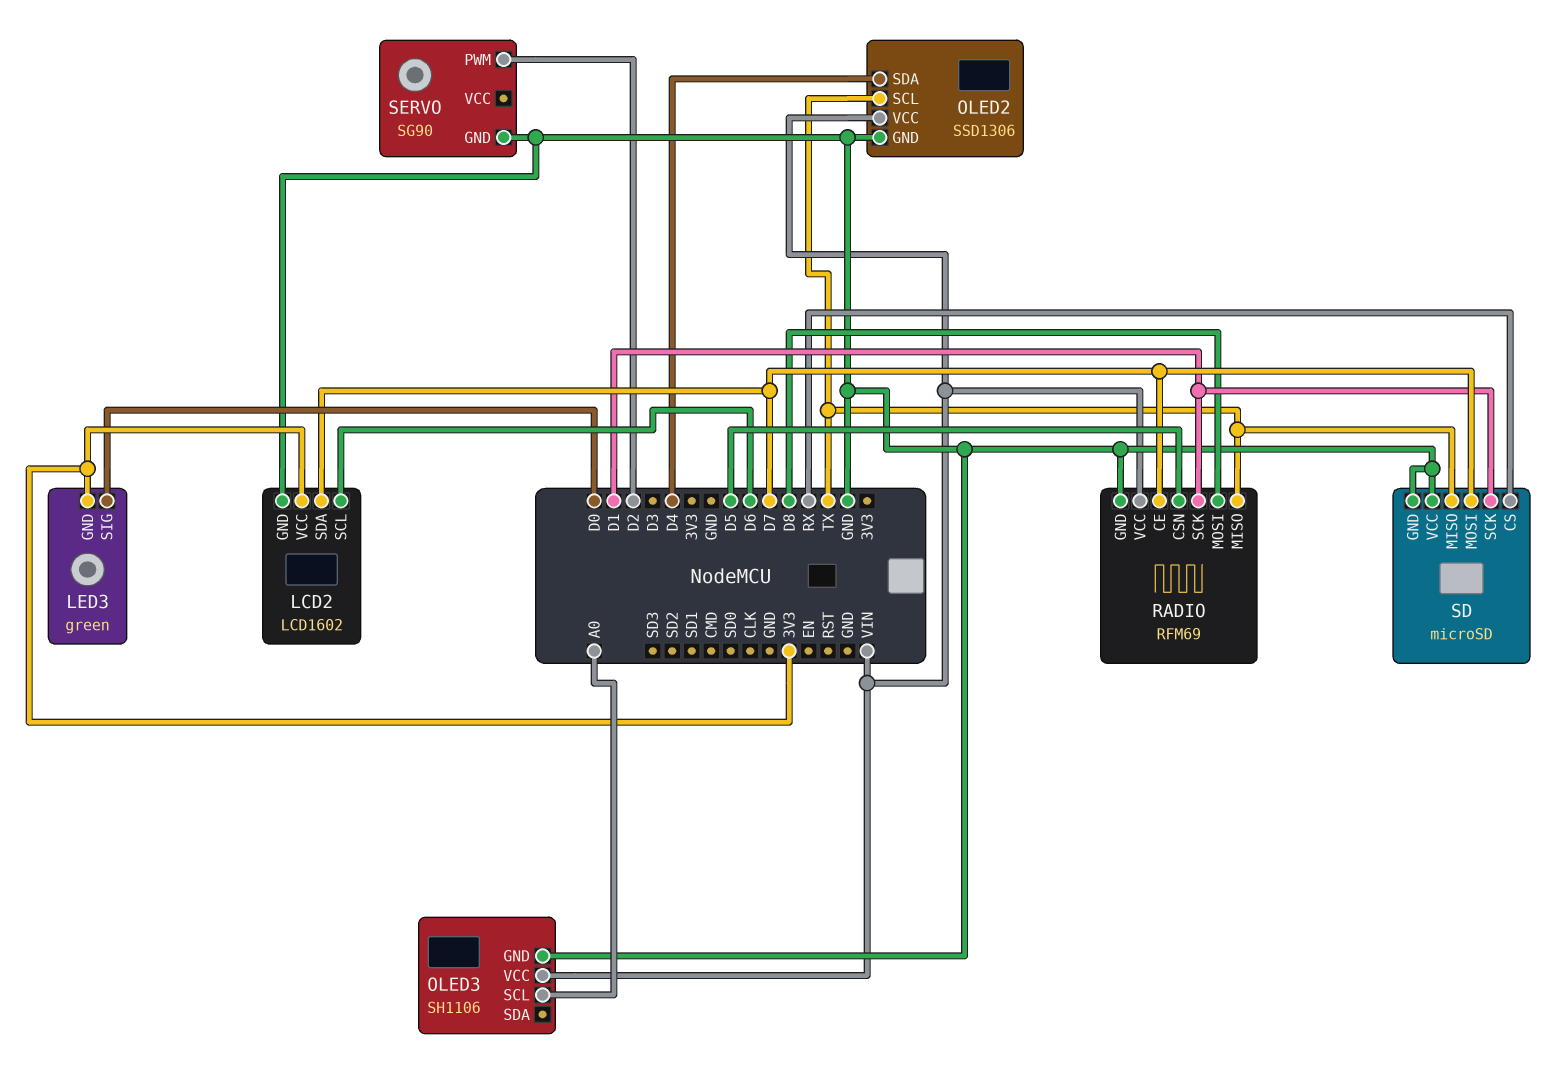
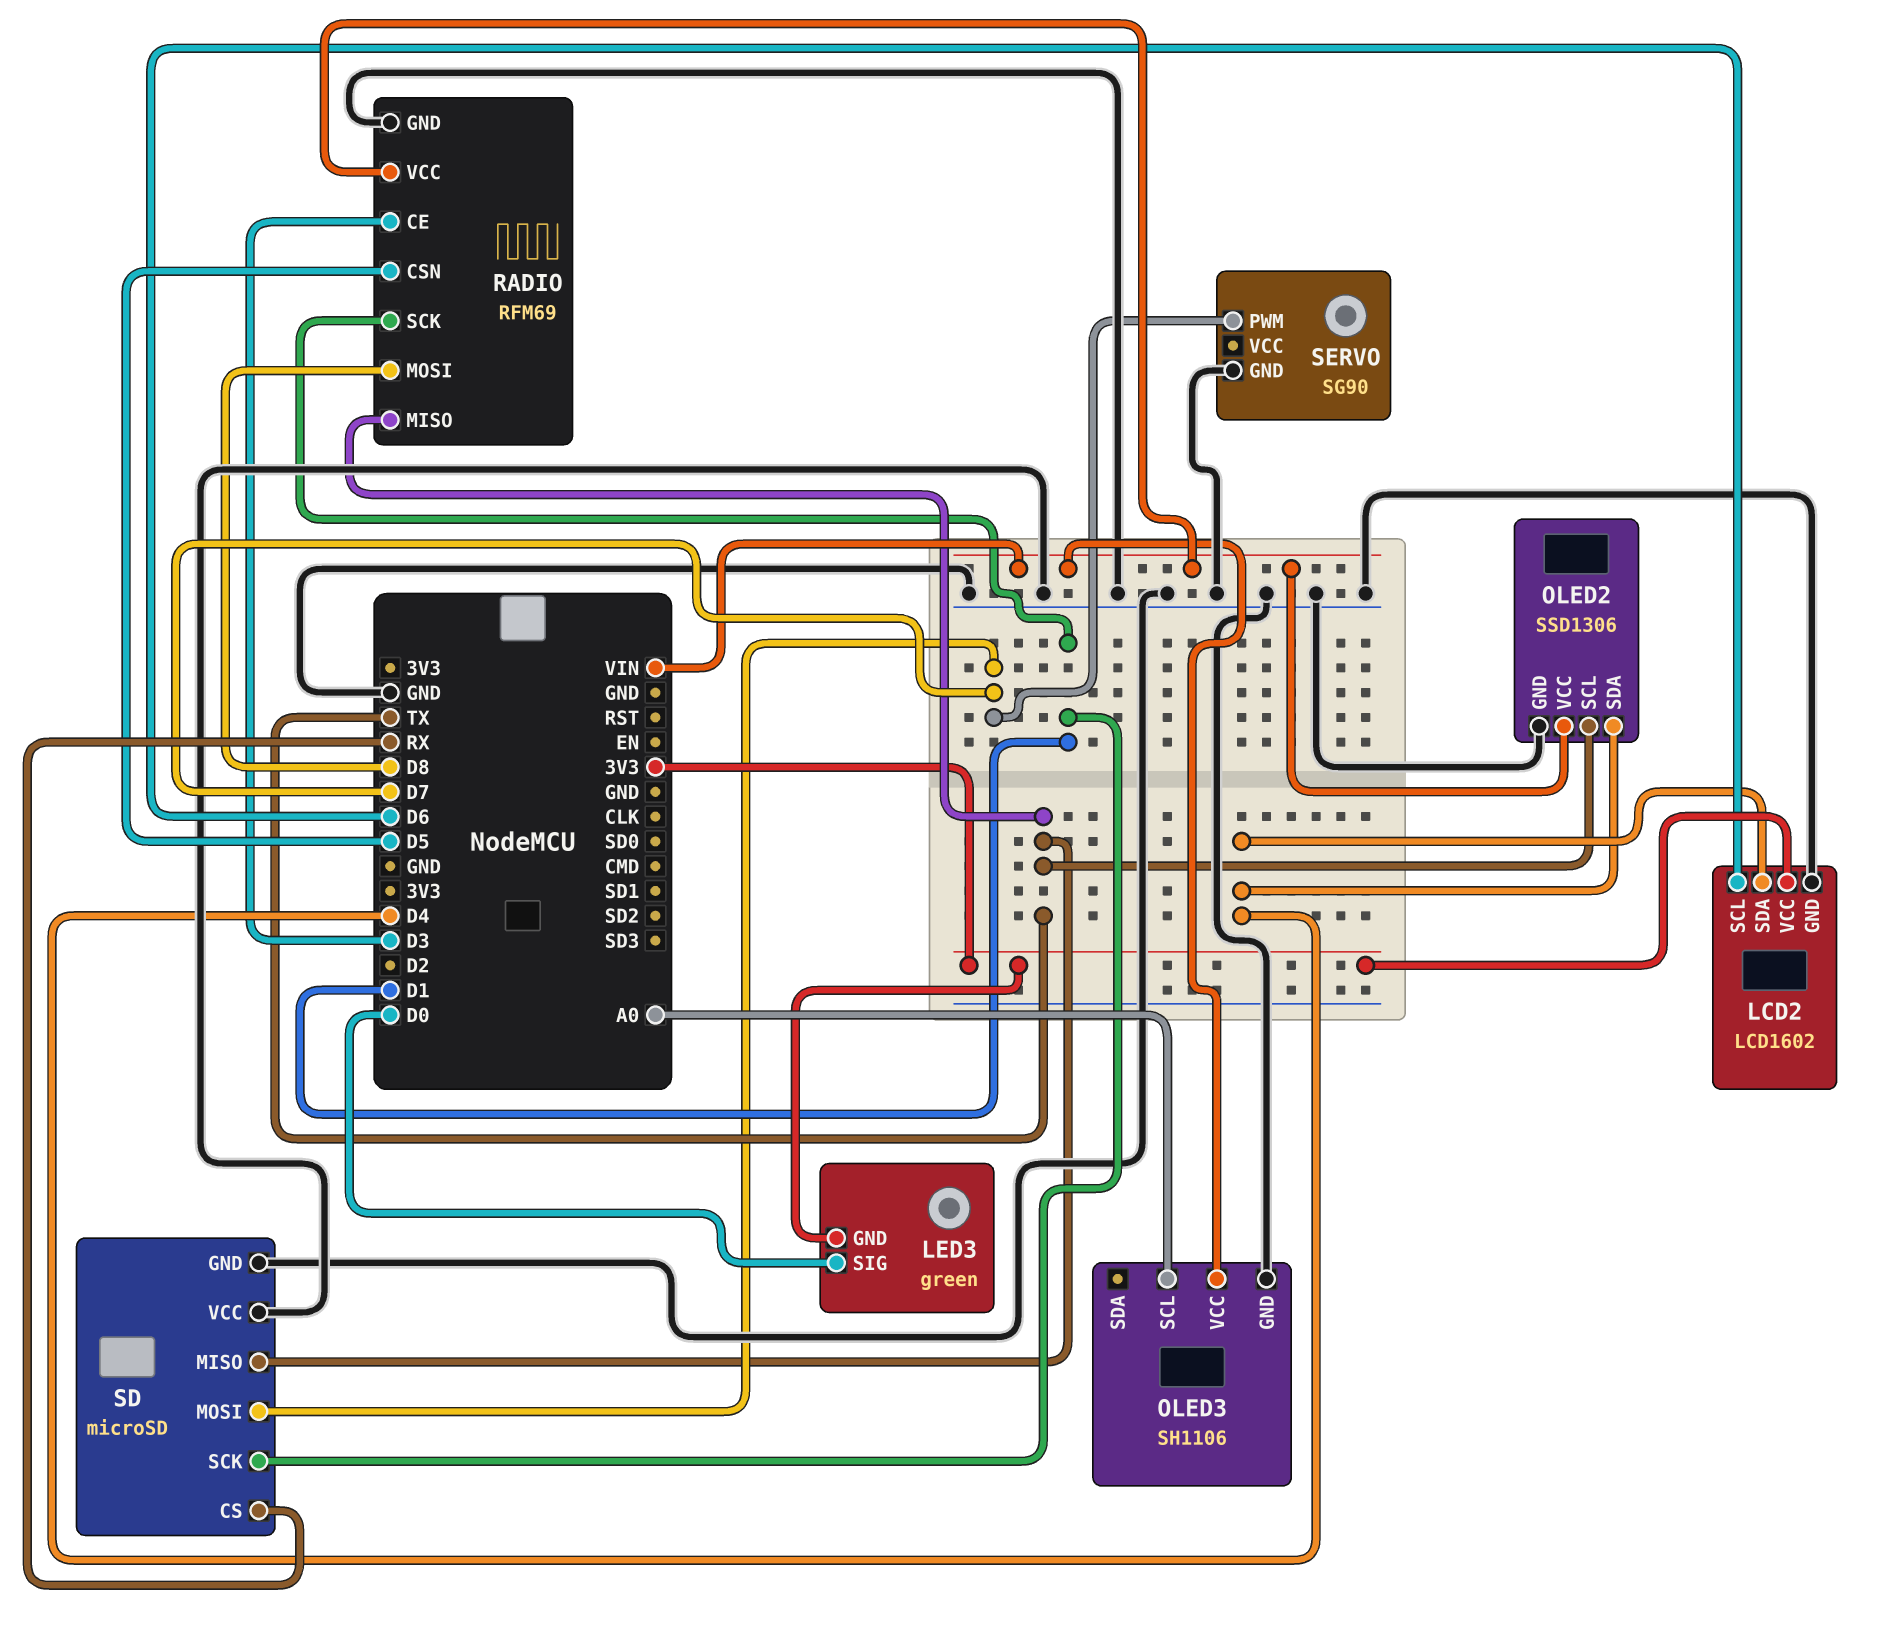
LCD2 pin SDA: D7 -> D4
RADIO pin CE: D7 -> D3
SERVO pin PWM: D2 -> D7

